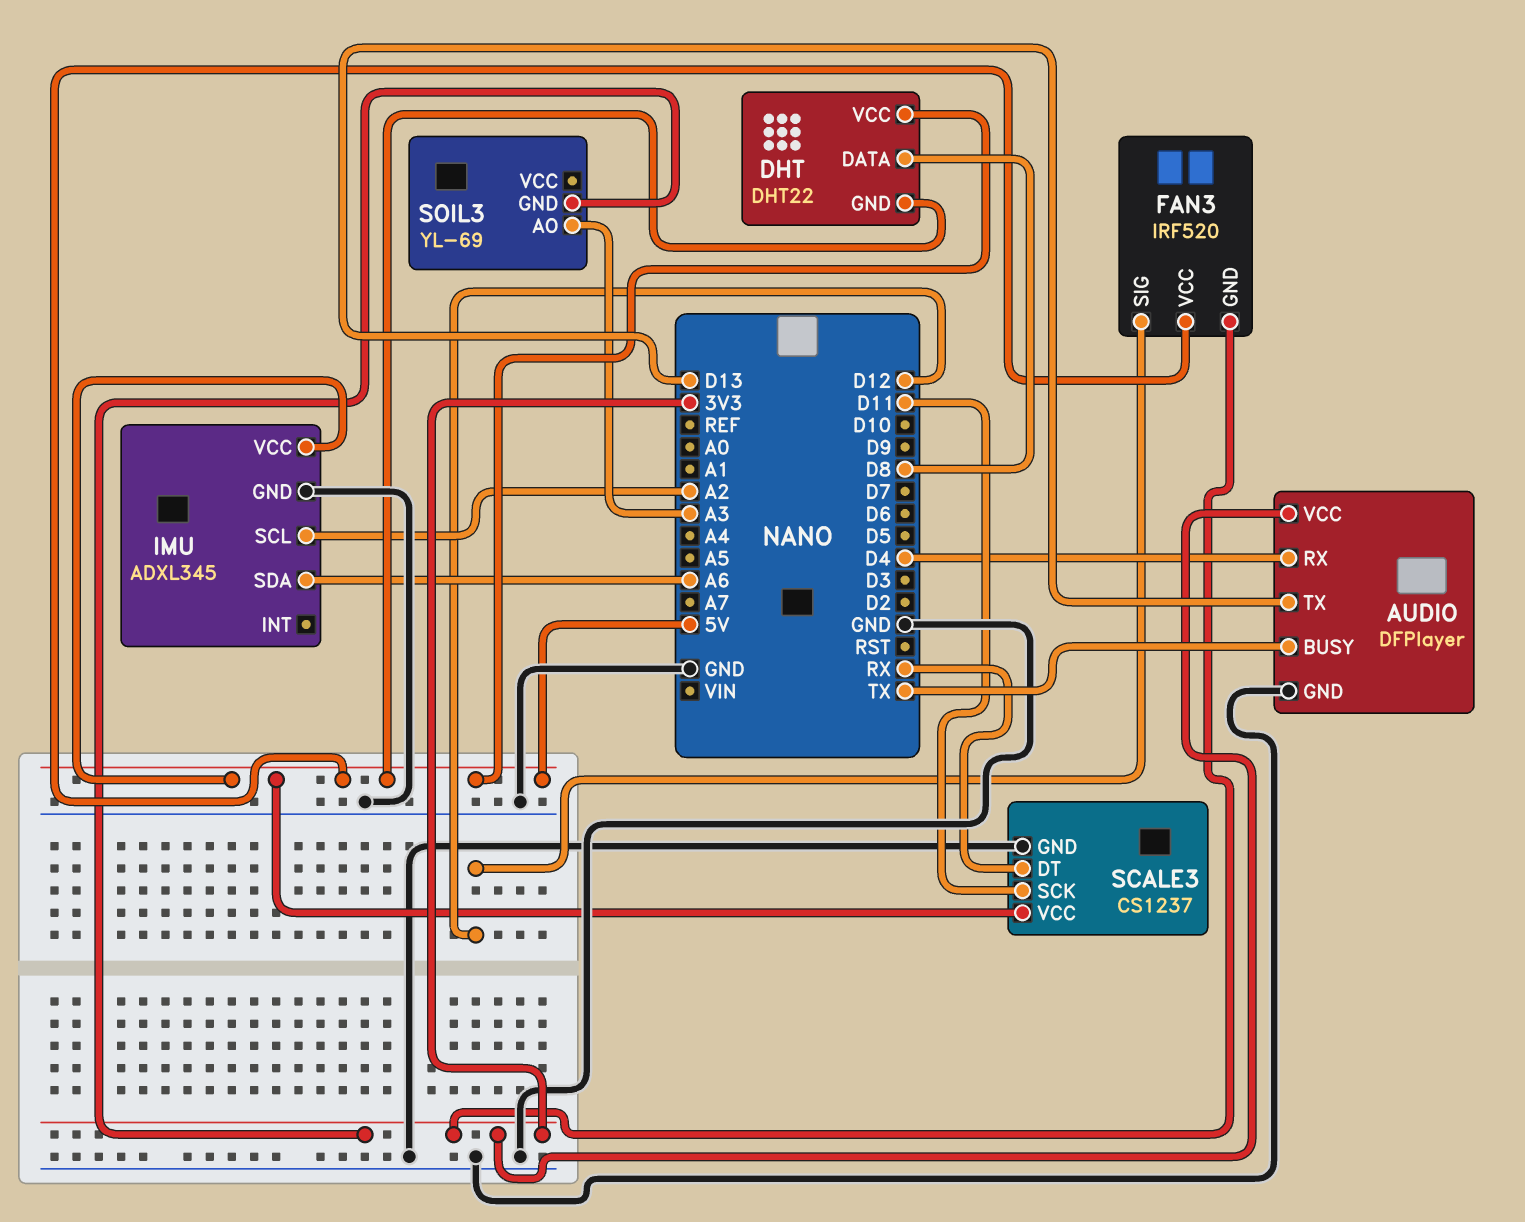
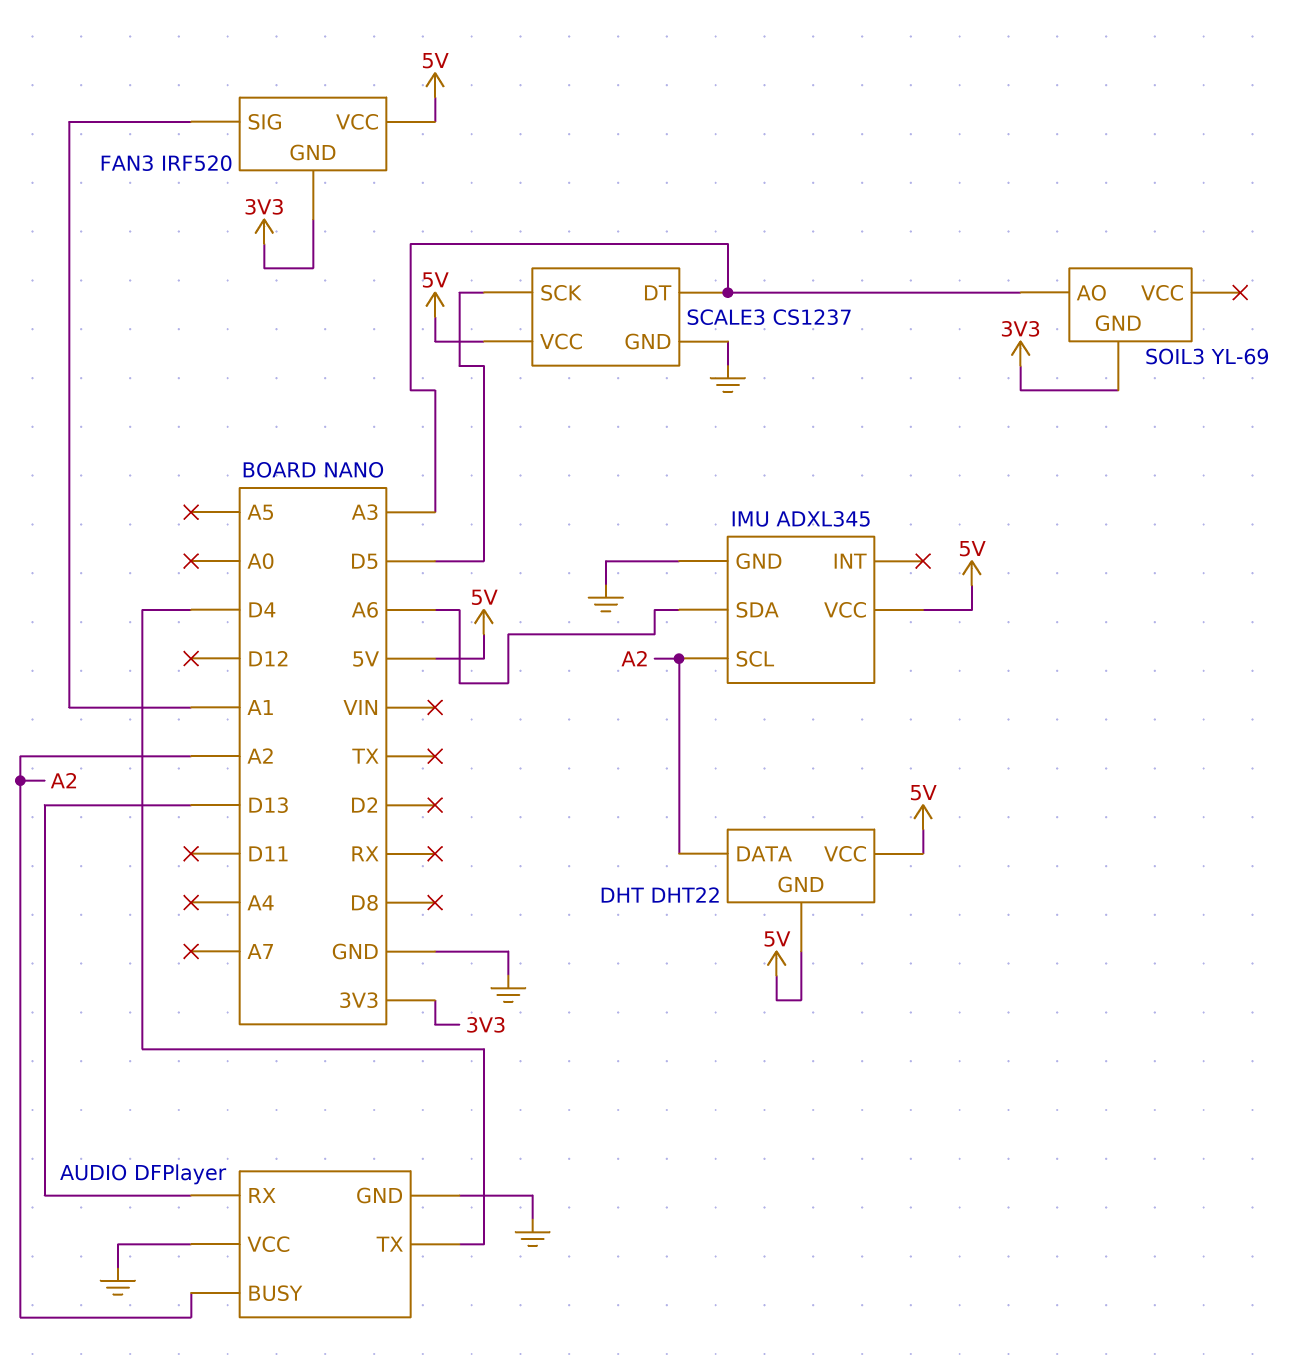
AUDIO pin BUSY: TX -> A2
AUDIO pin RX: D4 -> D13
AUDIO pin TX: D13 -> D4
AUDIO pin VCC: 3V3 -> GND
DHT pin DATA: D8 -> A2
FAN3 pin SIG: D12 -> A1
SCALE3 pin DT: RX -> A3
SCALE3 pin SCK: D11 -> D5

